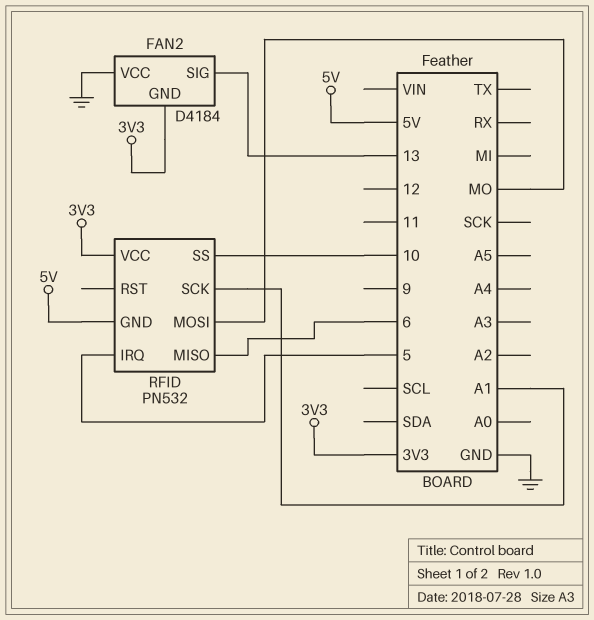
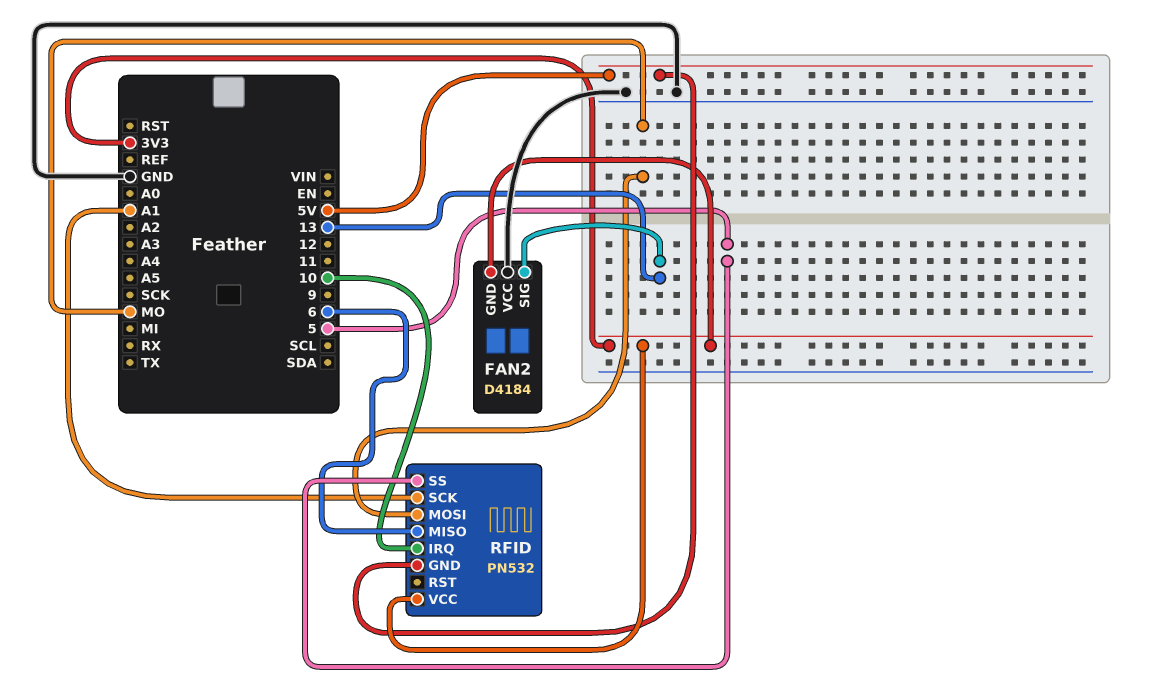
RFID pin IRQ: 5 -> 10
RFID pin SS: 10 -> 5

